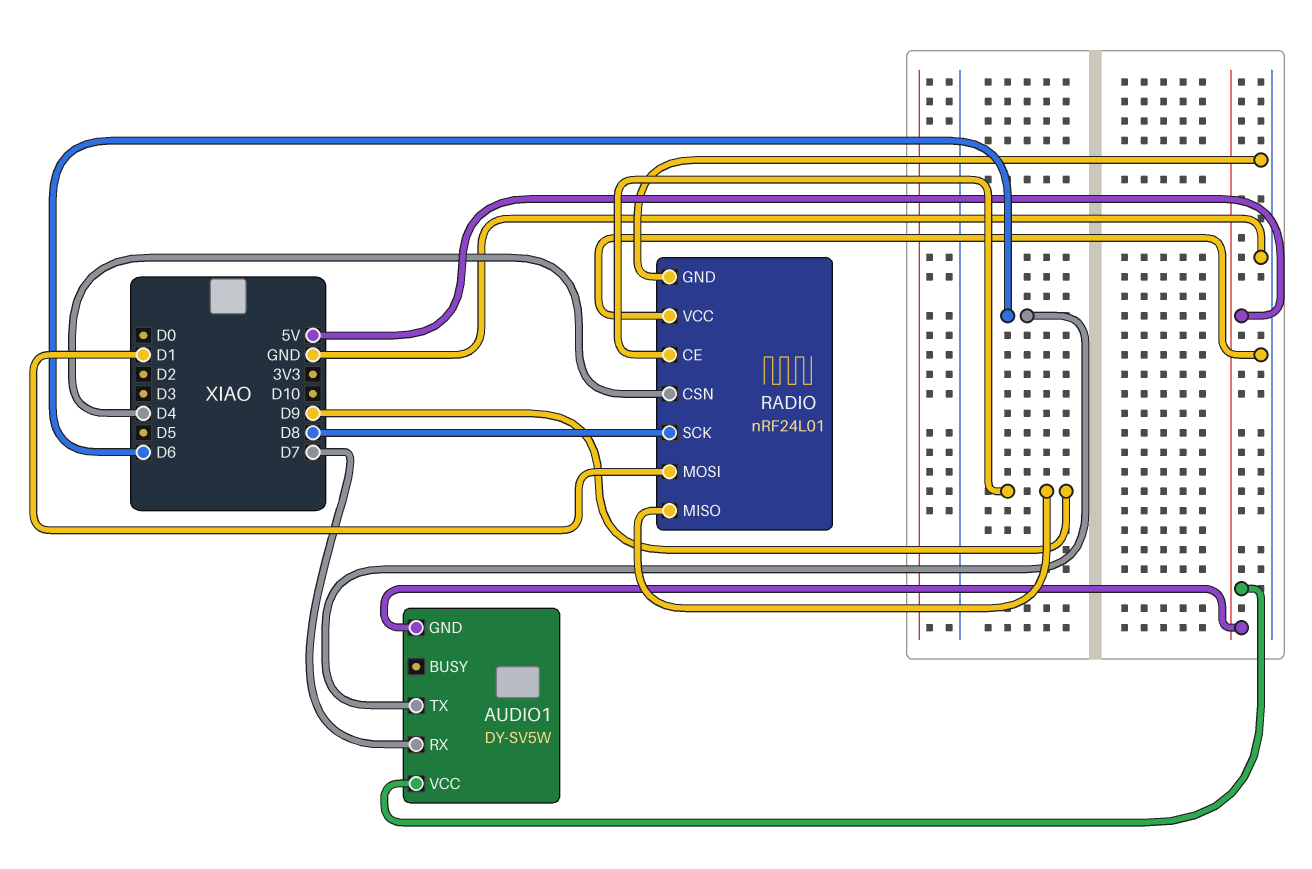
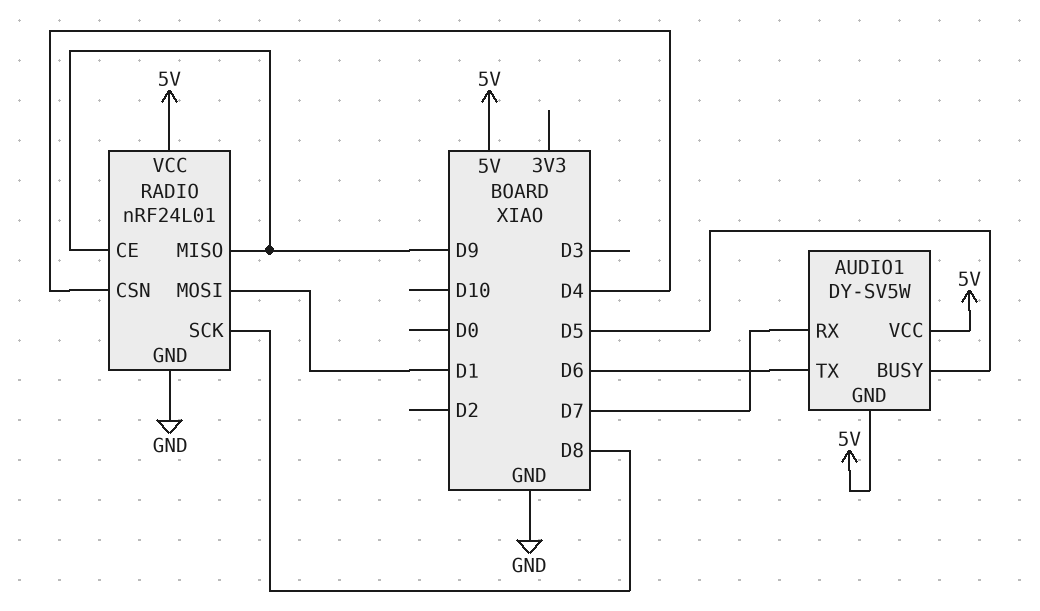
AUDIO1 pin BUSY: none -> D5
RADIO pin VCC: GND -> 5V

